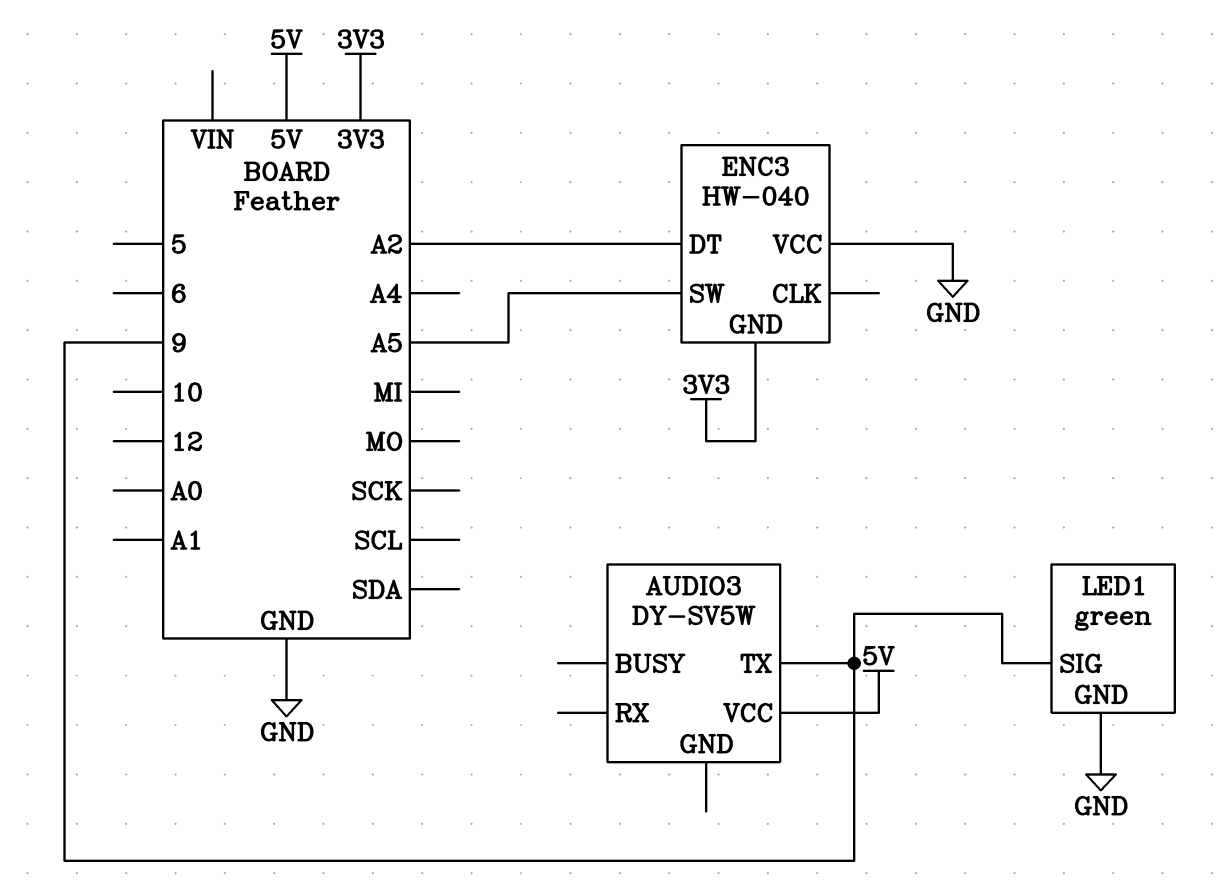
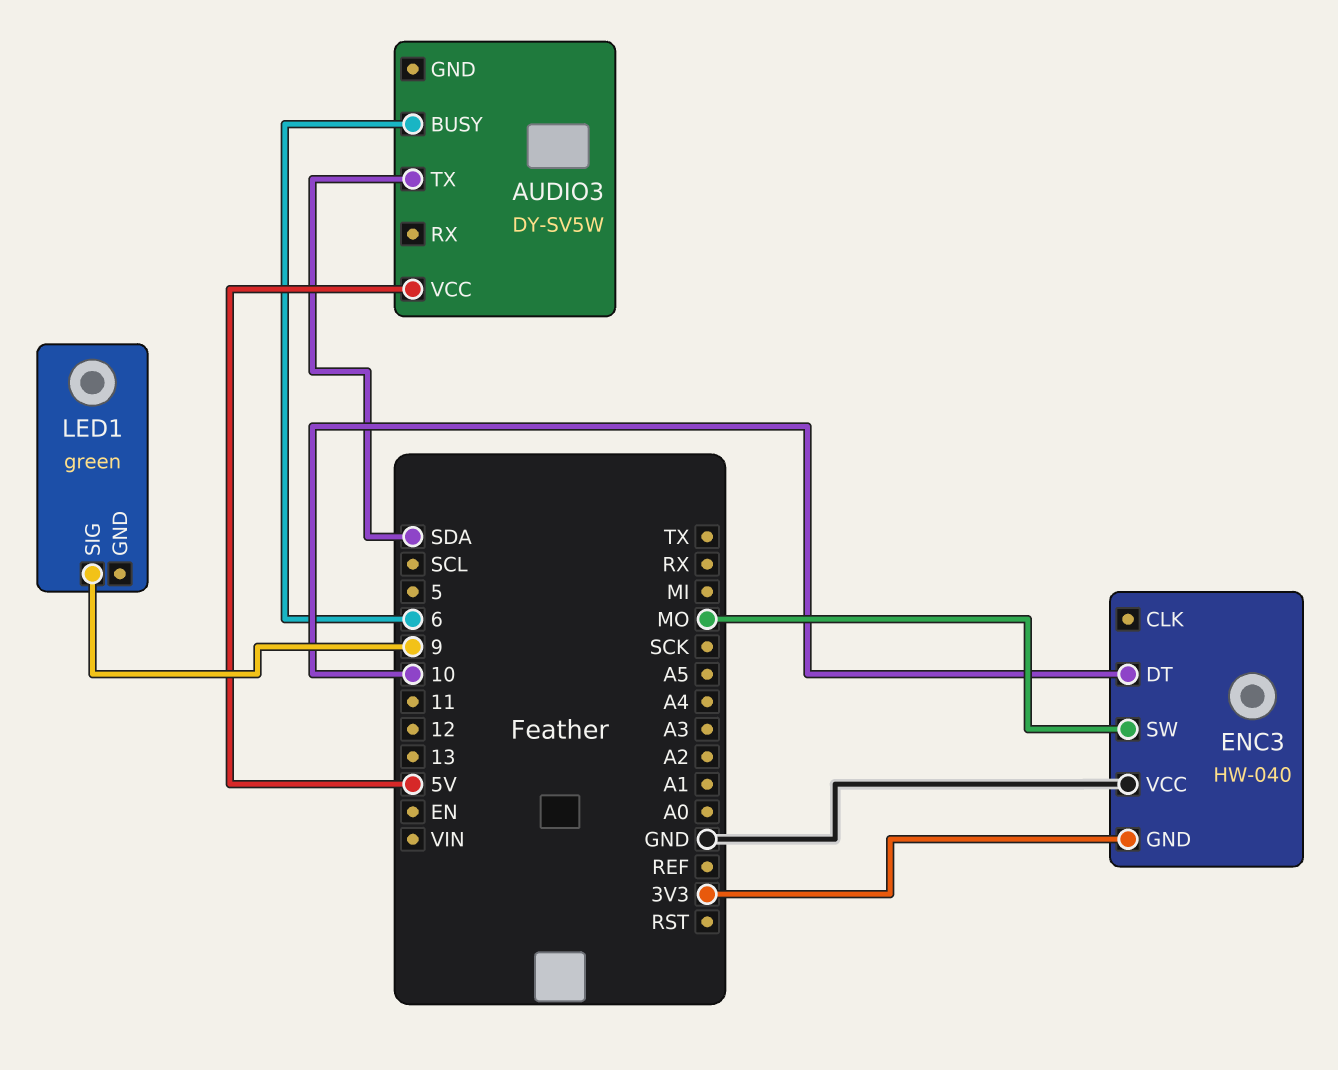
AUDIO3 pin BUSY: none -> 6
AUDIO3 pin TX: 9 -> SDA
ENC3 pin DT: A2 -> 10
ENC3 pin SW: A5 -> MO
LED1 pin GND: GND -> none

